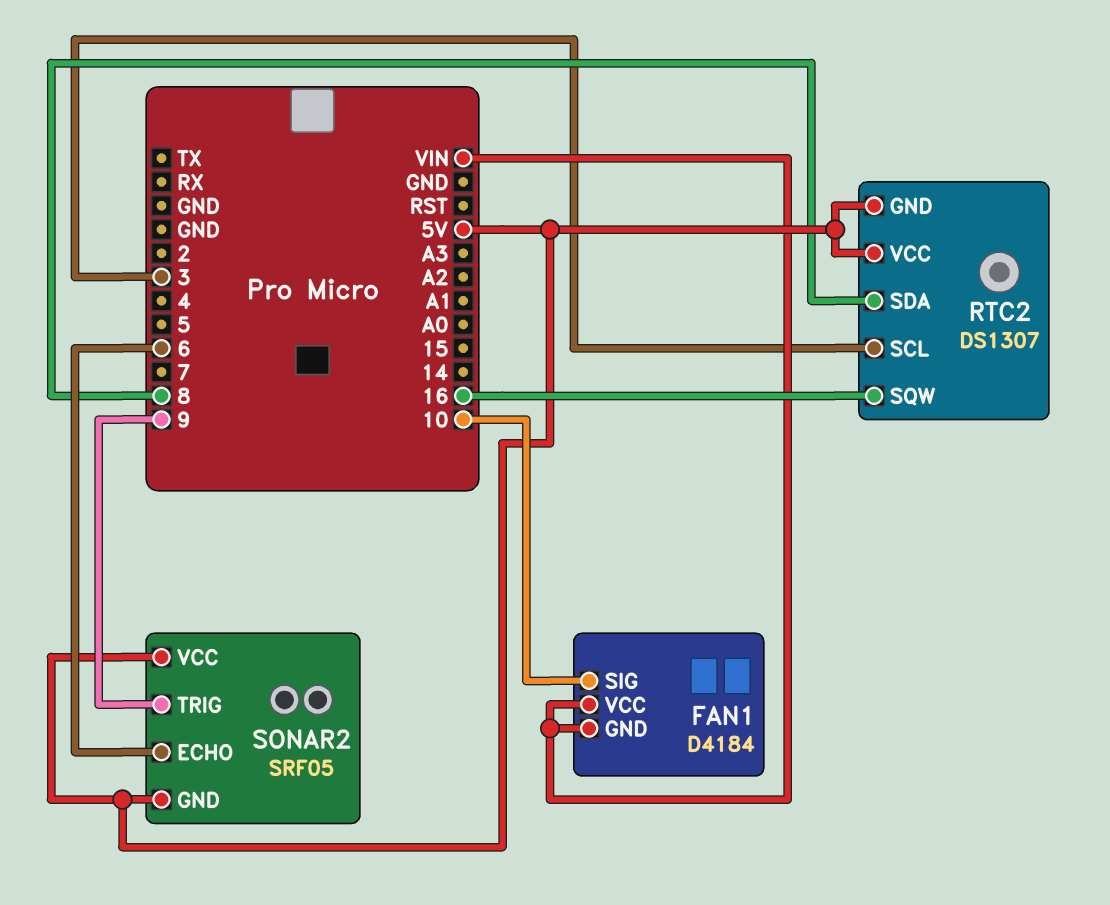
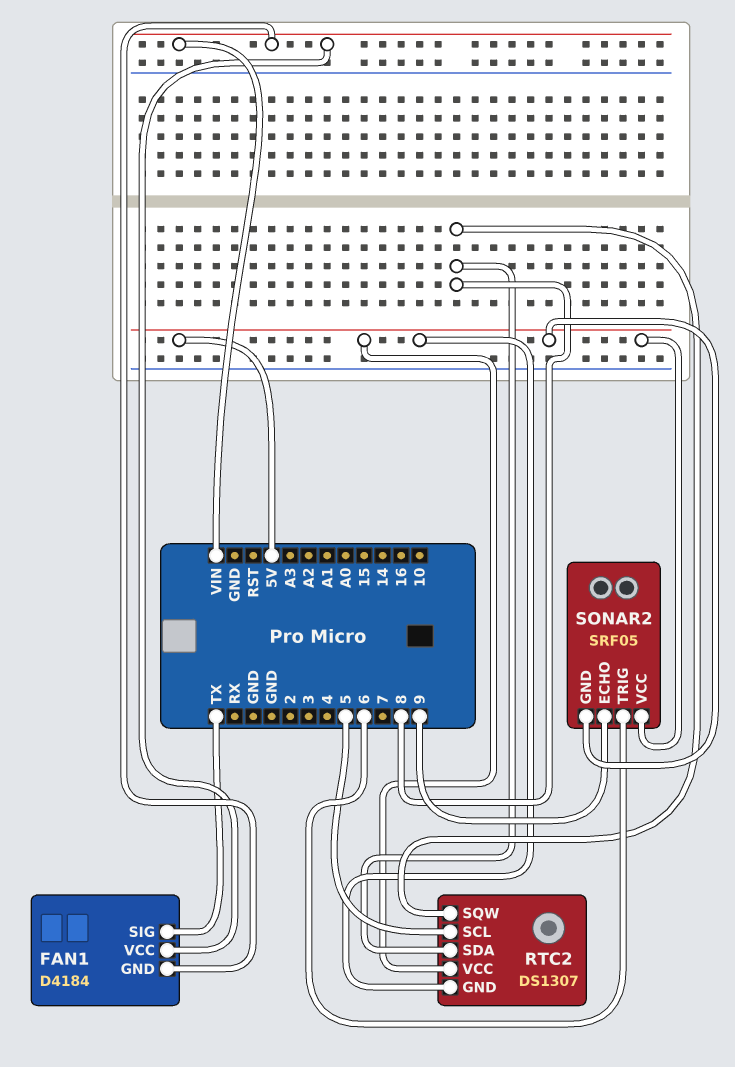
FAN1 pin SIG: 10 -> TX
RTC2 pin SCL: 3 -> 5
RTC2 pin SQW: 16 -> 8
SONAR2 pin ECHO: 6 -> 9
SONAR2 pin TRIG: 9 -> 6

